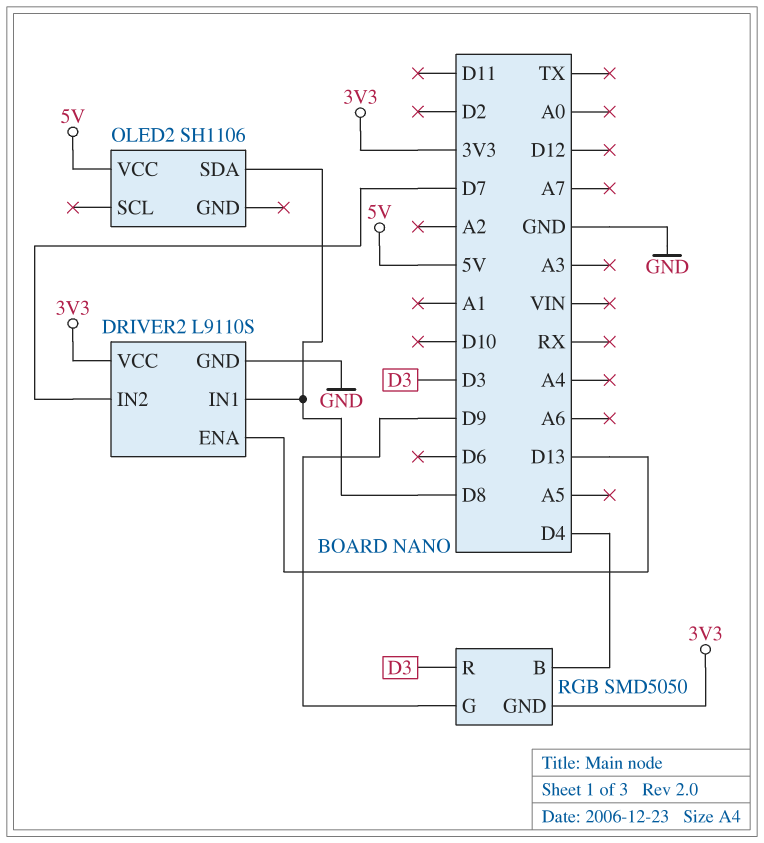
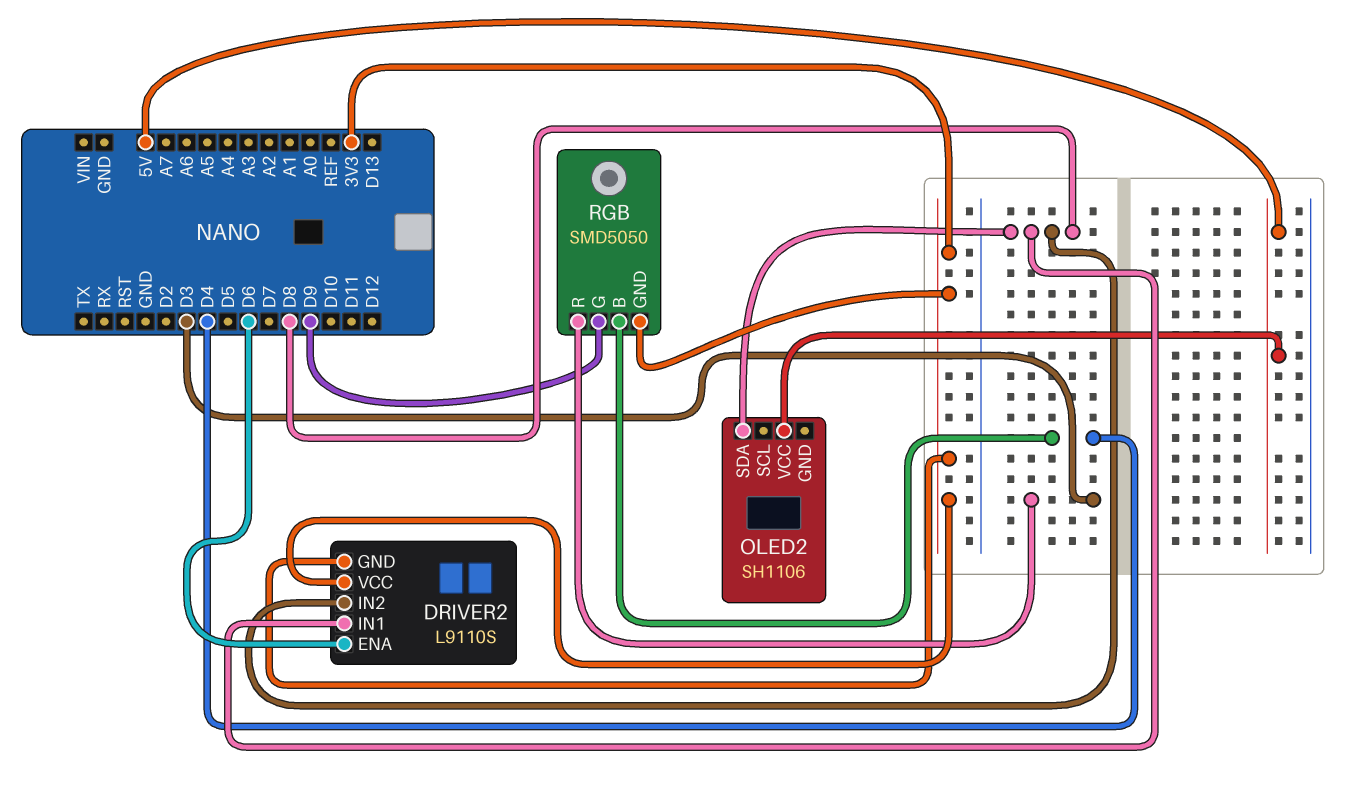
DRIVER2 pin ENA: D13 -> D6
DRIVER2 pin GND: GND -> 3V3
DRIVER2 pin IN2: D7 -> D8

